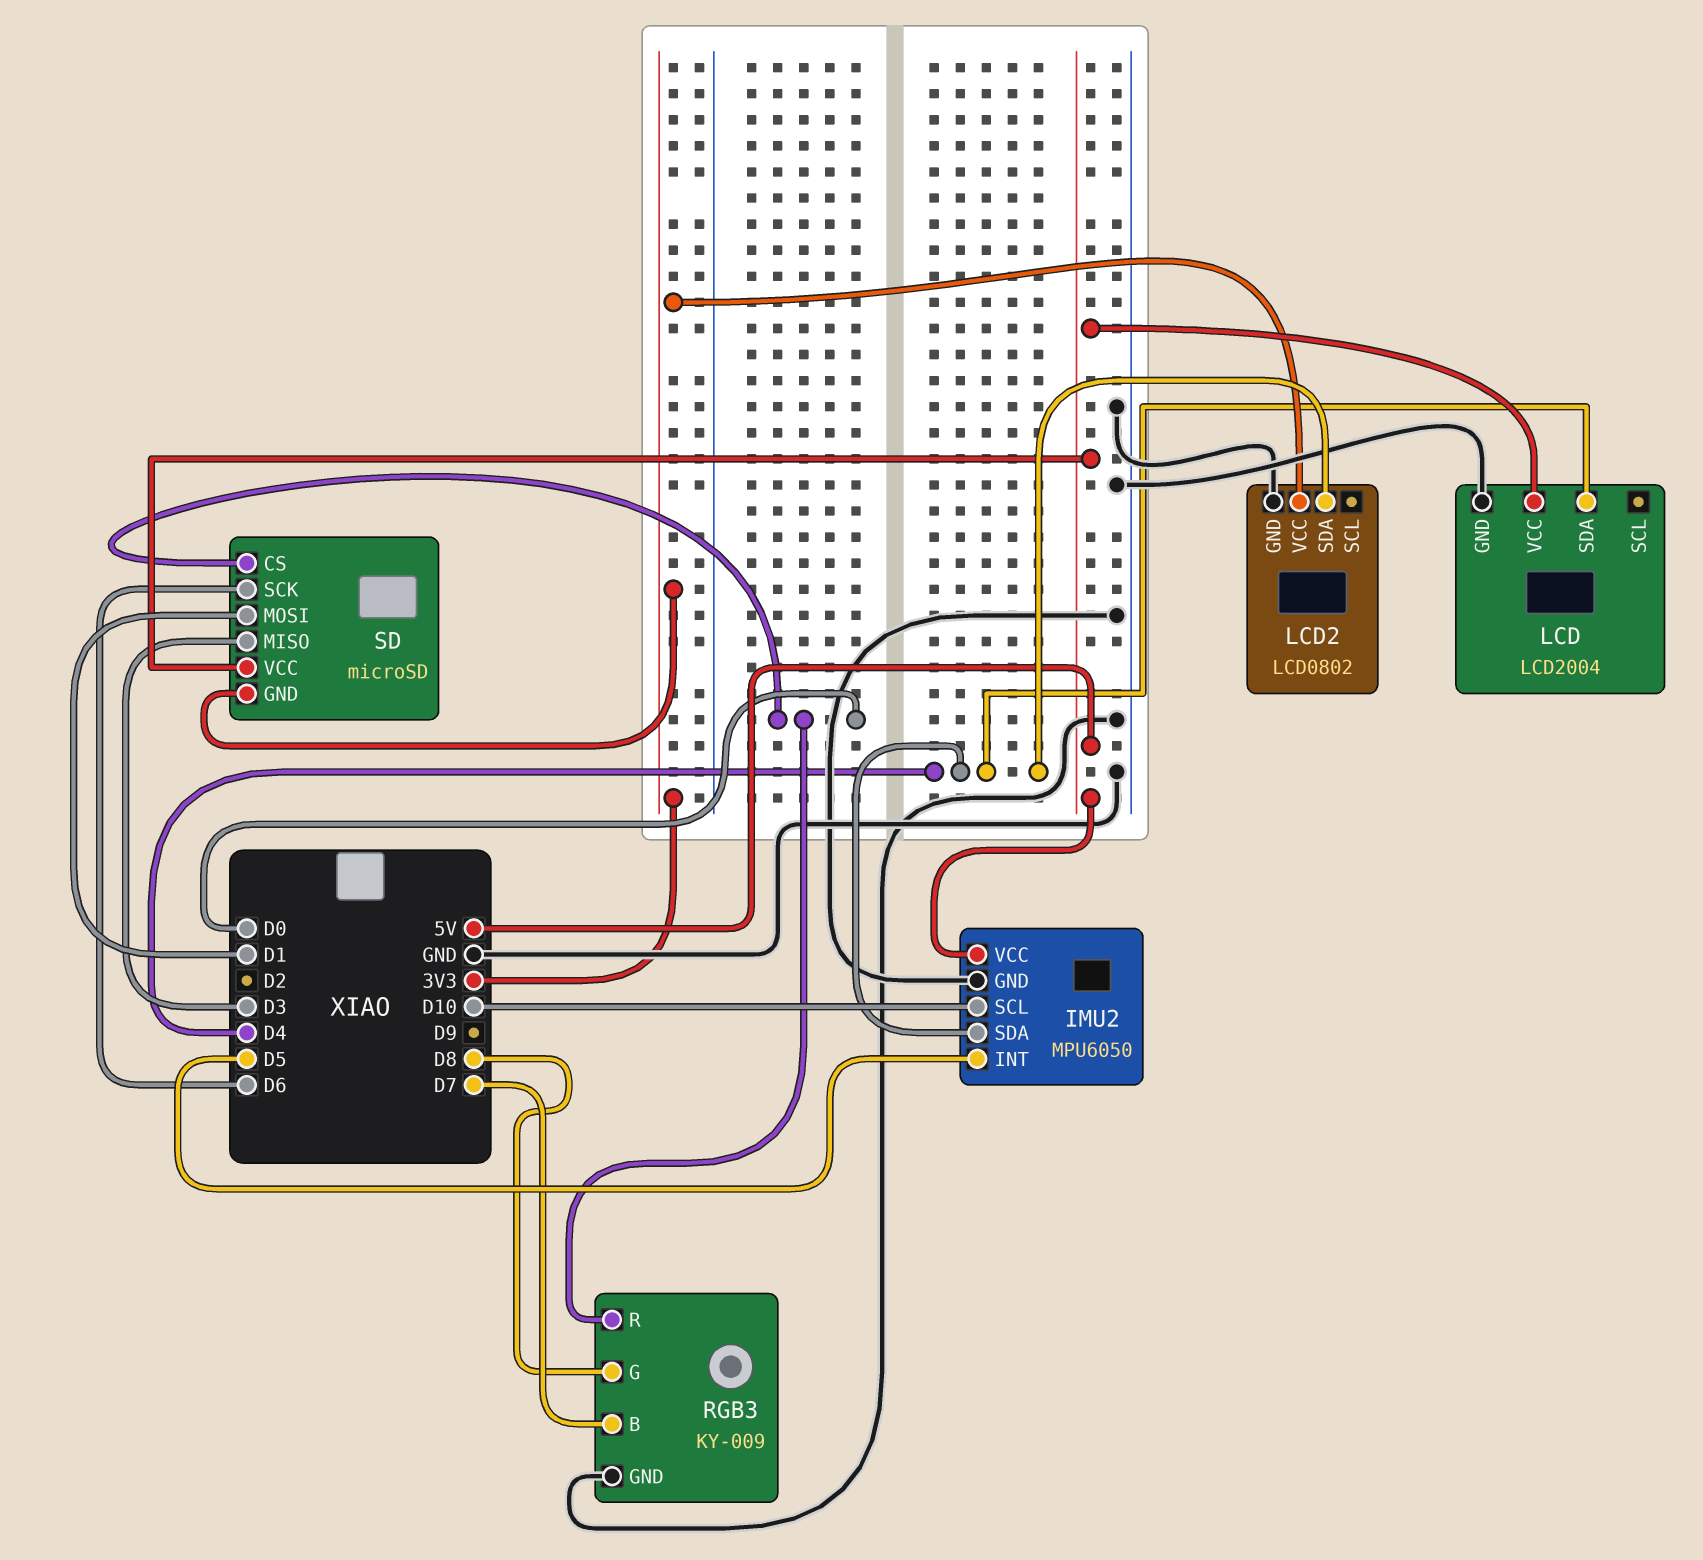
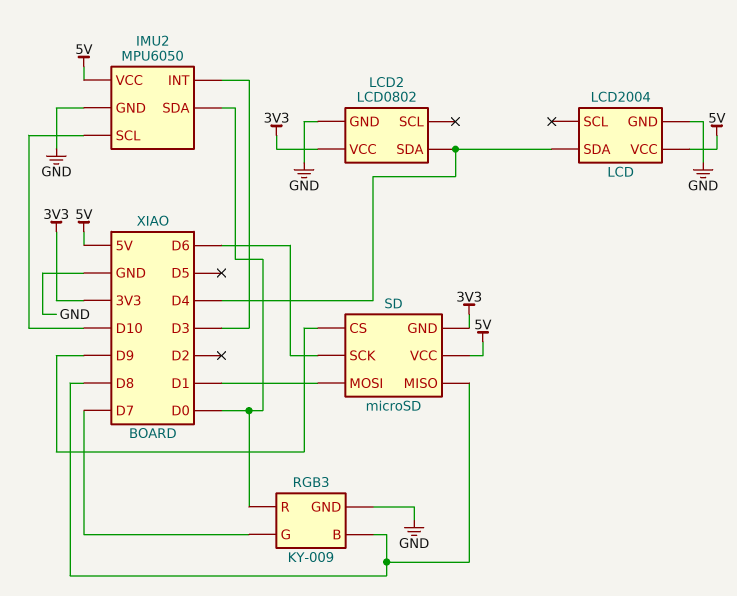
IMU2 pin INT: D5 -> D3
IMU2 pin SDA: D4 -> D0
RGB3 pin B: D7 -> D8
RGB3 pin G: D8 -> D7
SD pin CS: D0 -> D9
SD pin MISO: D3 -> D8

